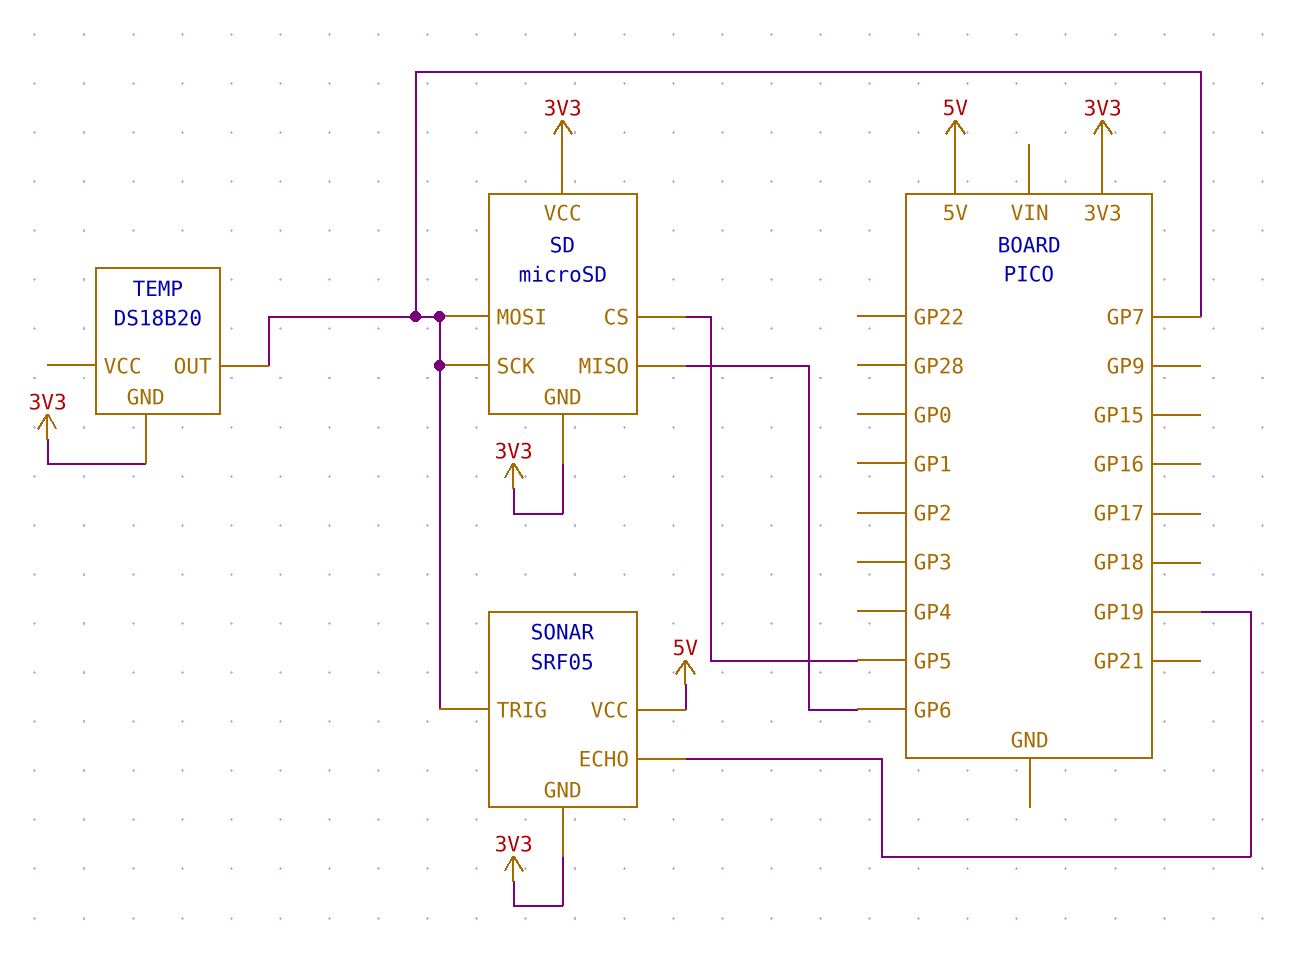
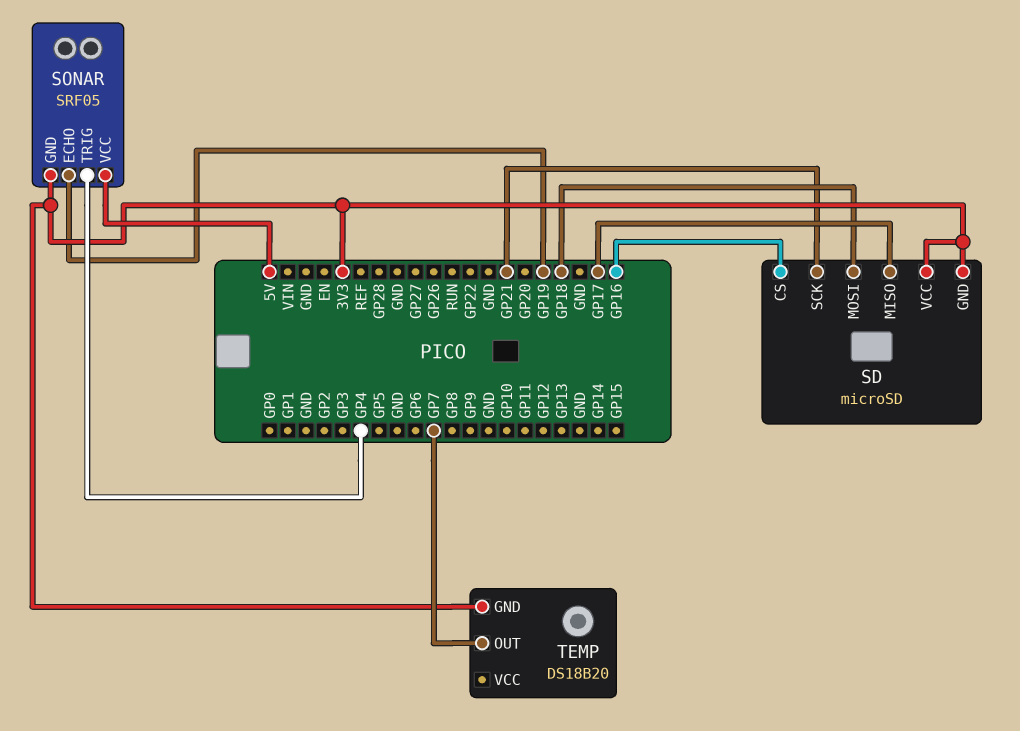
SD pin CS: GP5 -> GP16
SD pin MISO: GP6 -> GP17
SD pin MOSI: GP7 -> GP18
SD pin SCK: GP7 -> GP21
SONAR pin TRIG: GP7 -> GP4

